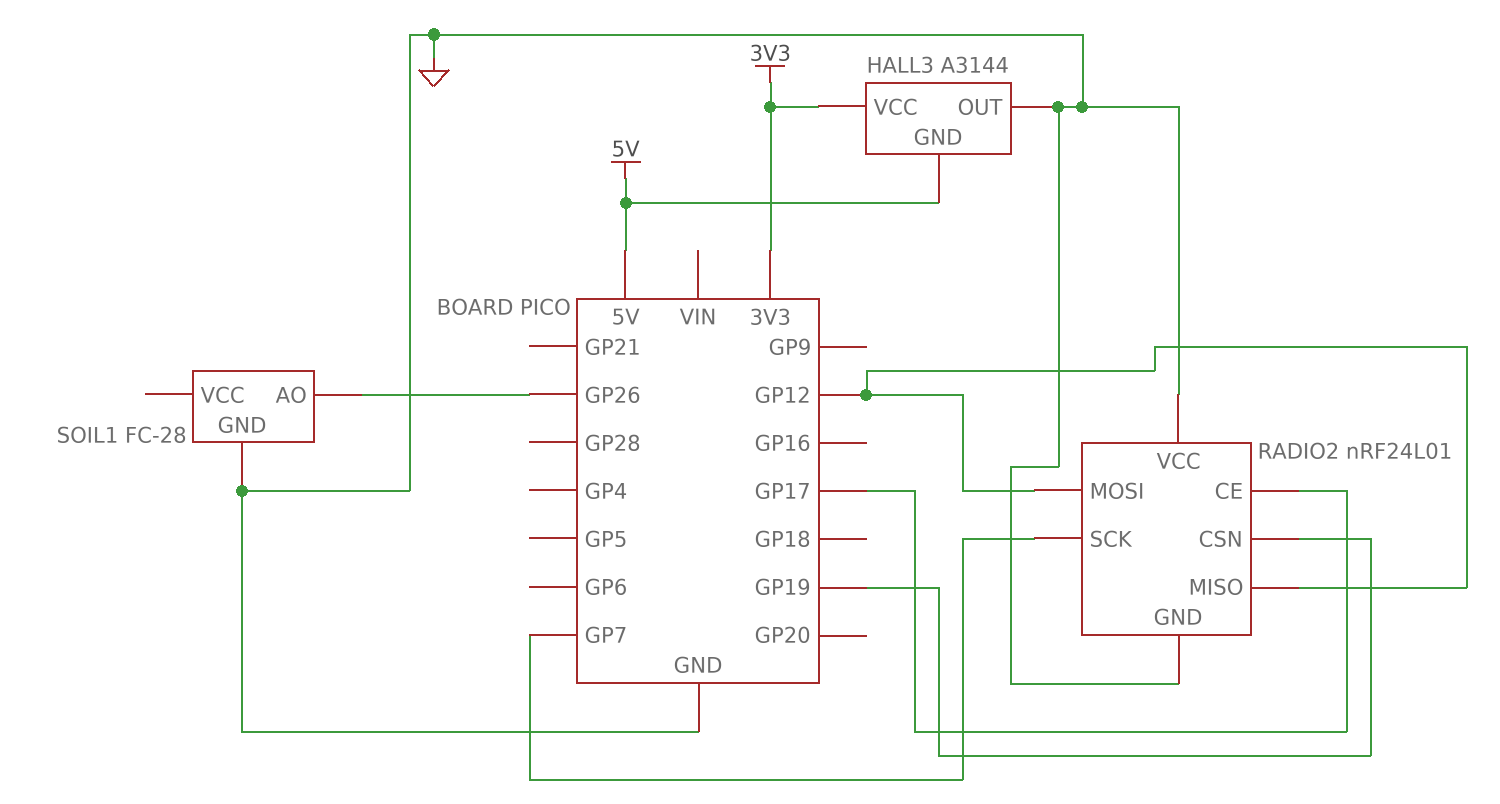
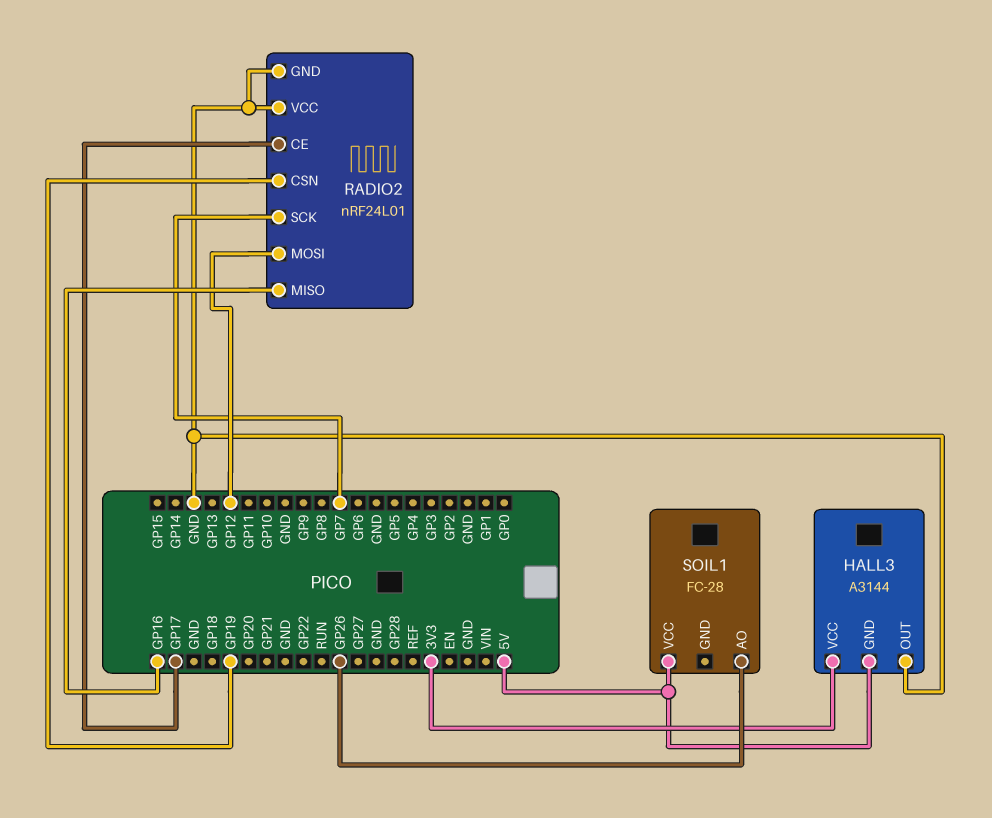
RADIO2 pin MISO: GP12 -> GP16
SOIL1 pin GND: GND -> none
SOIL1 pin VCC: none -> 5V

